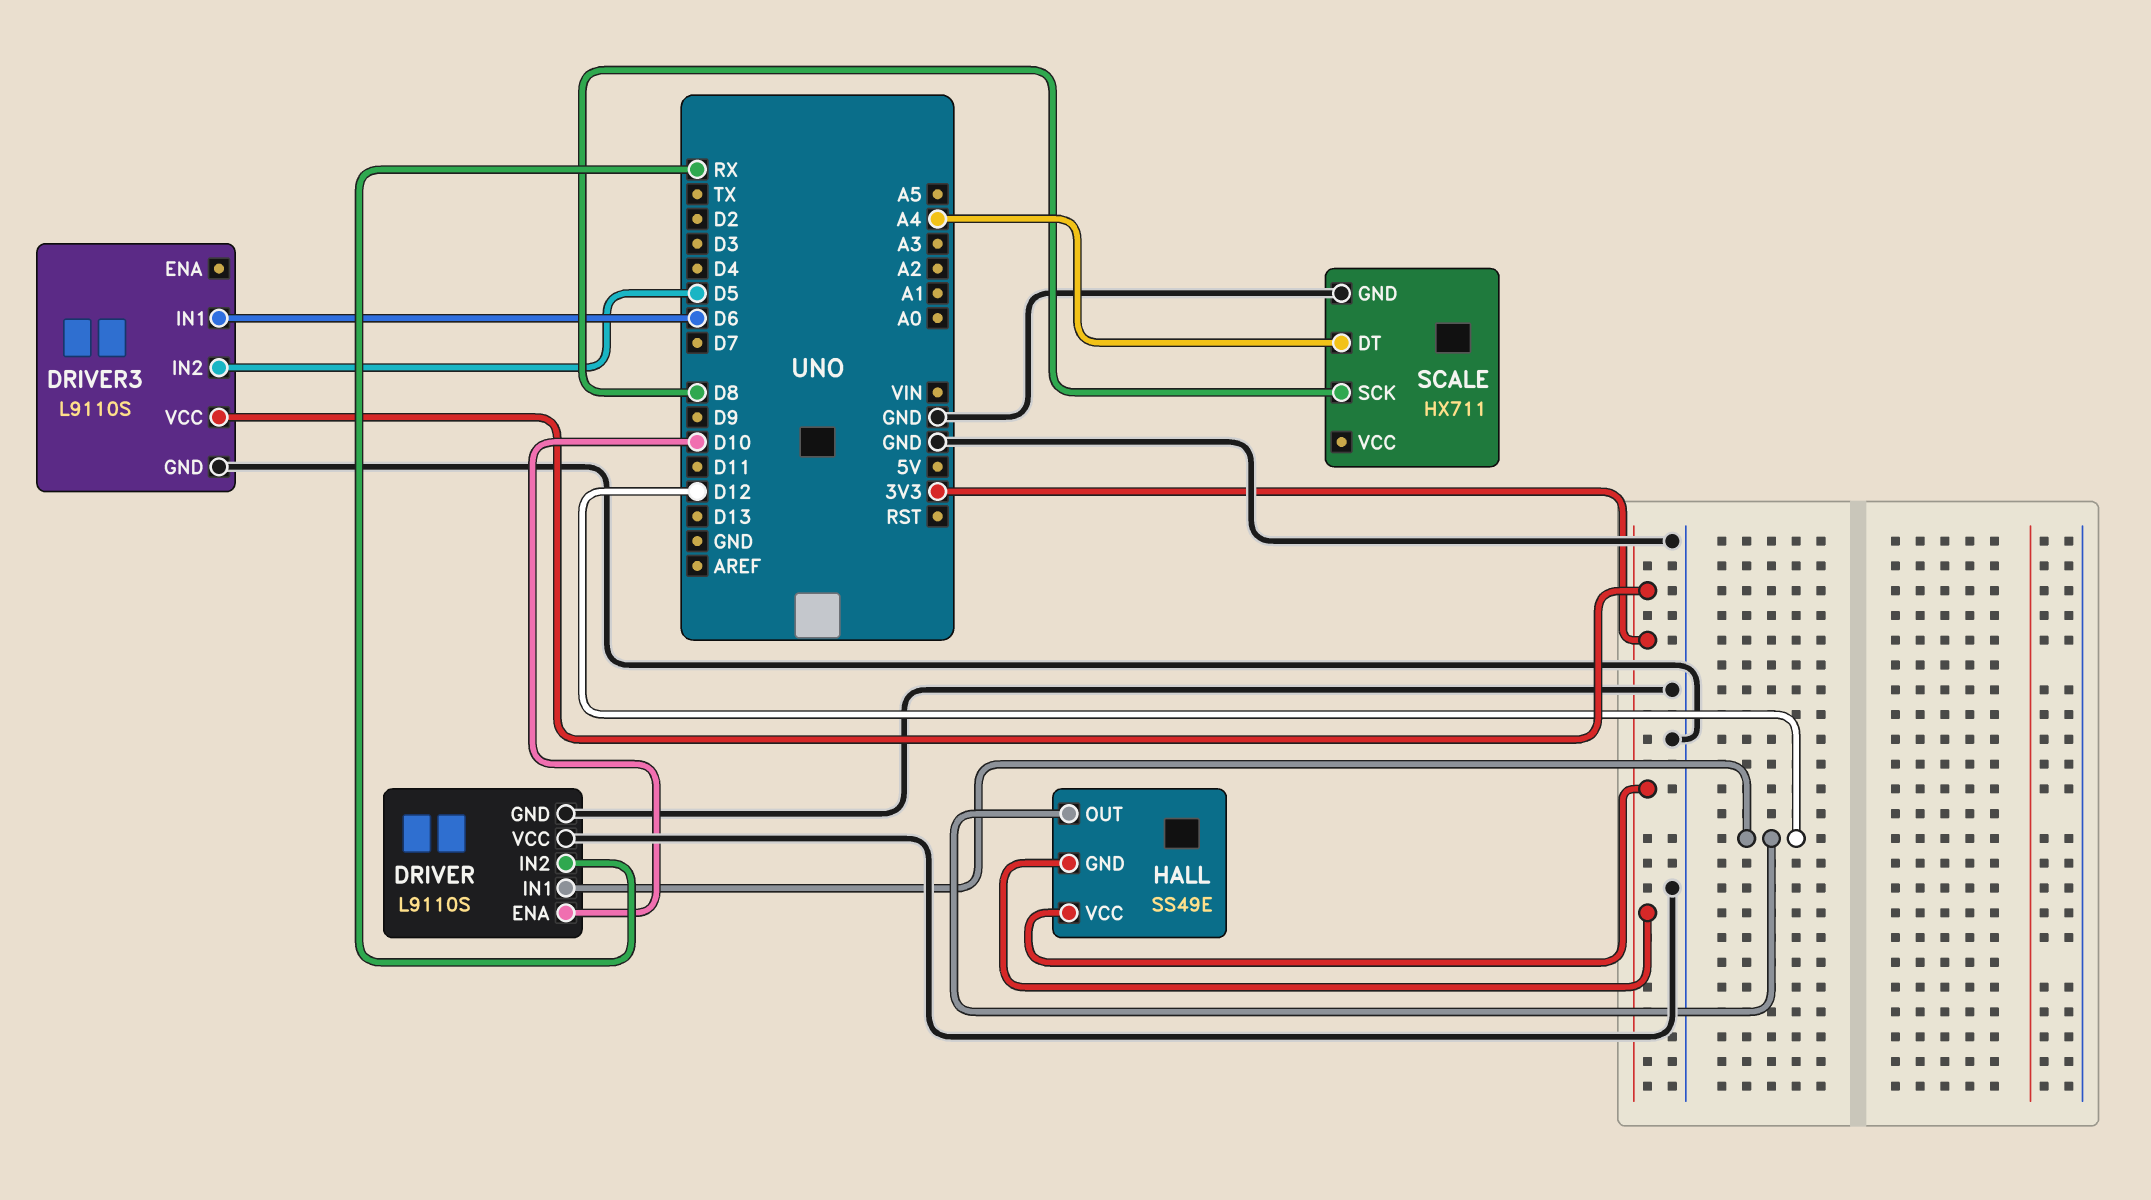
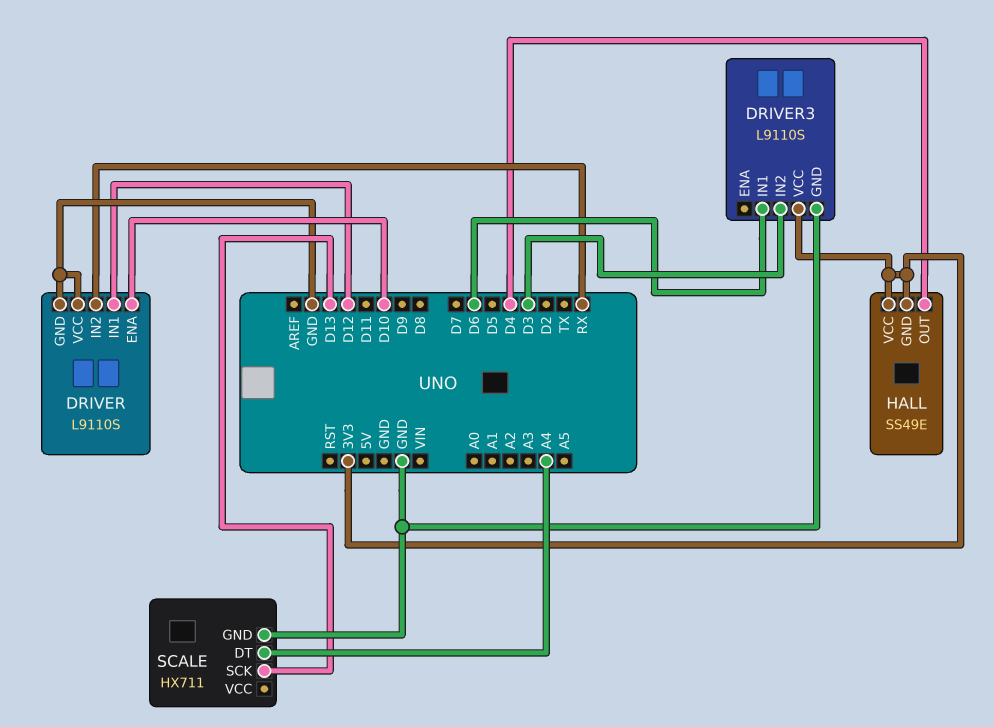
DRIVER3 pin IN2: D5 -> D3
HALL pin OUT: D12 -> D4
SCALE pin SCK: D8 -> D13

